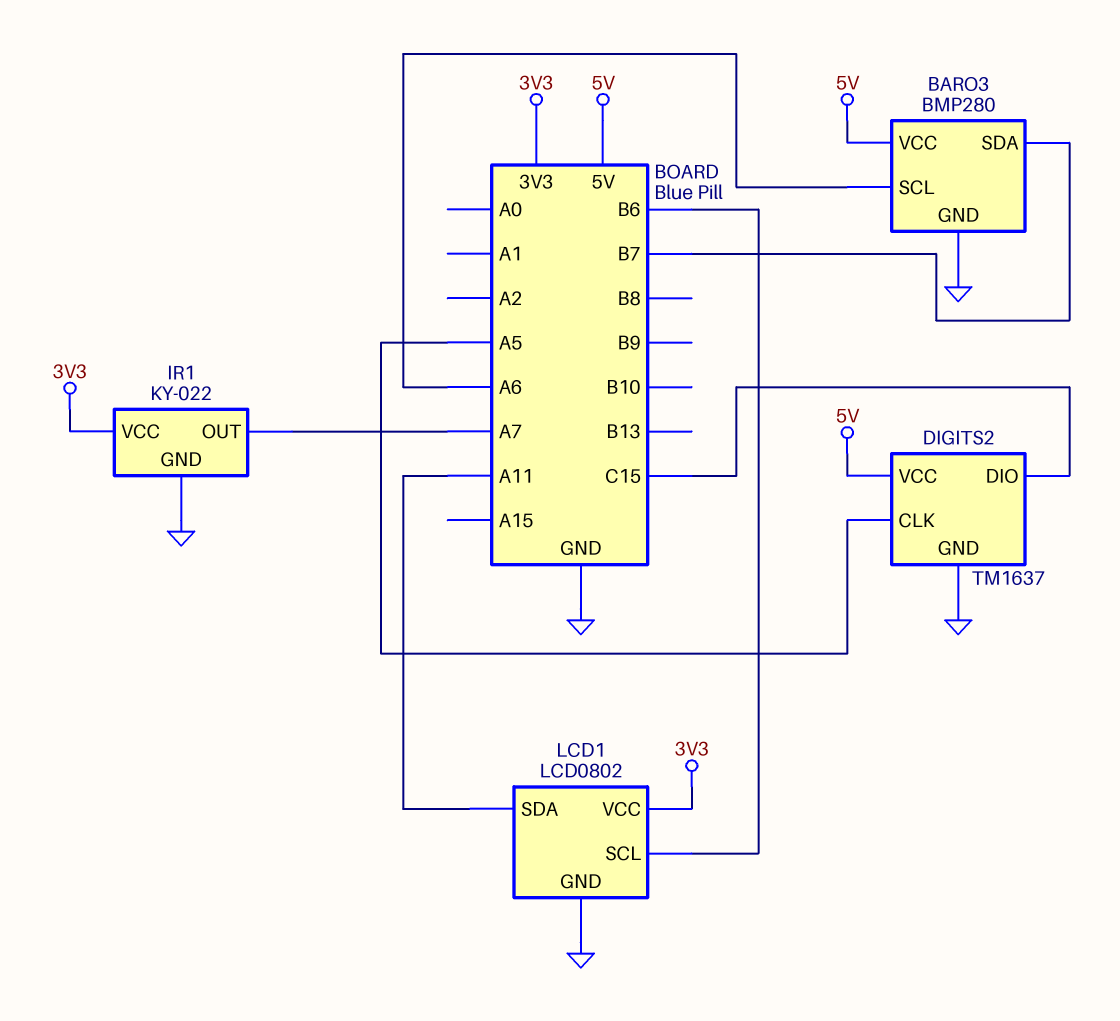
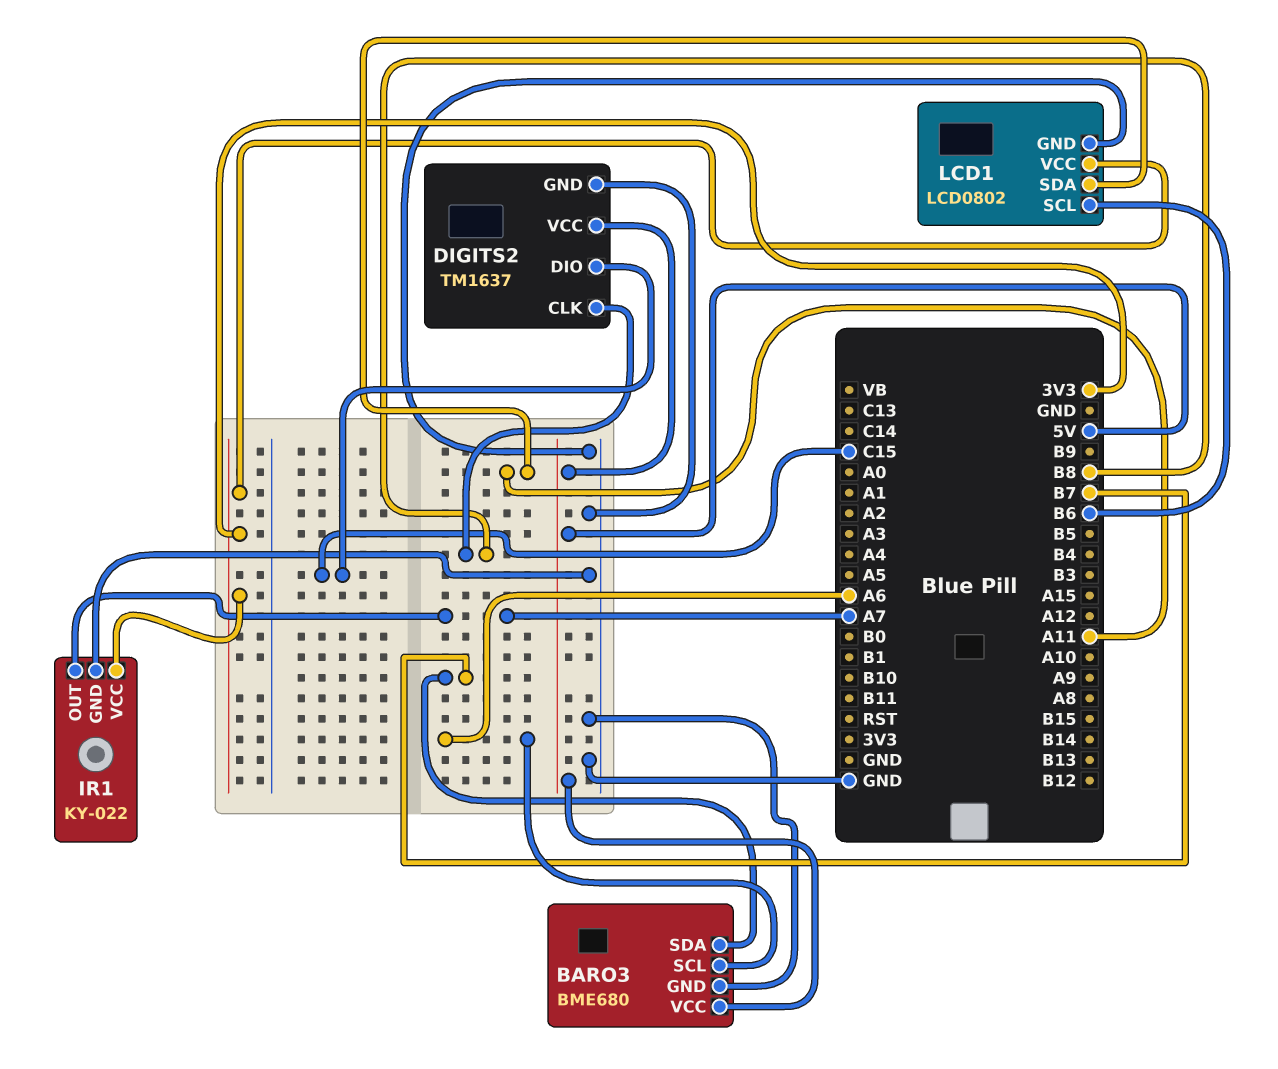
BARO3: BMP280 -> BME680
DIGITS2 pin CLK: A5 -> B8

